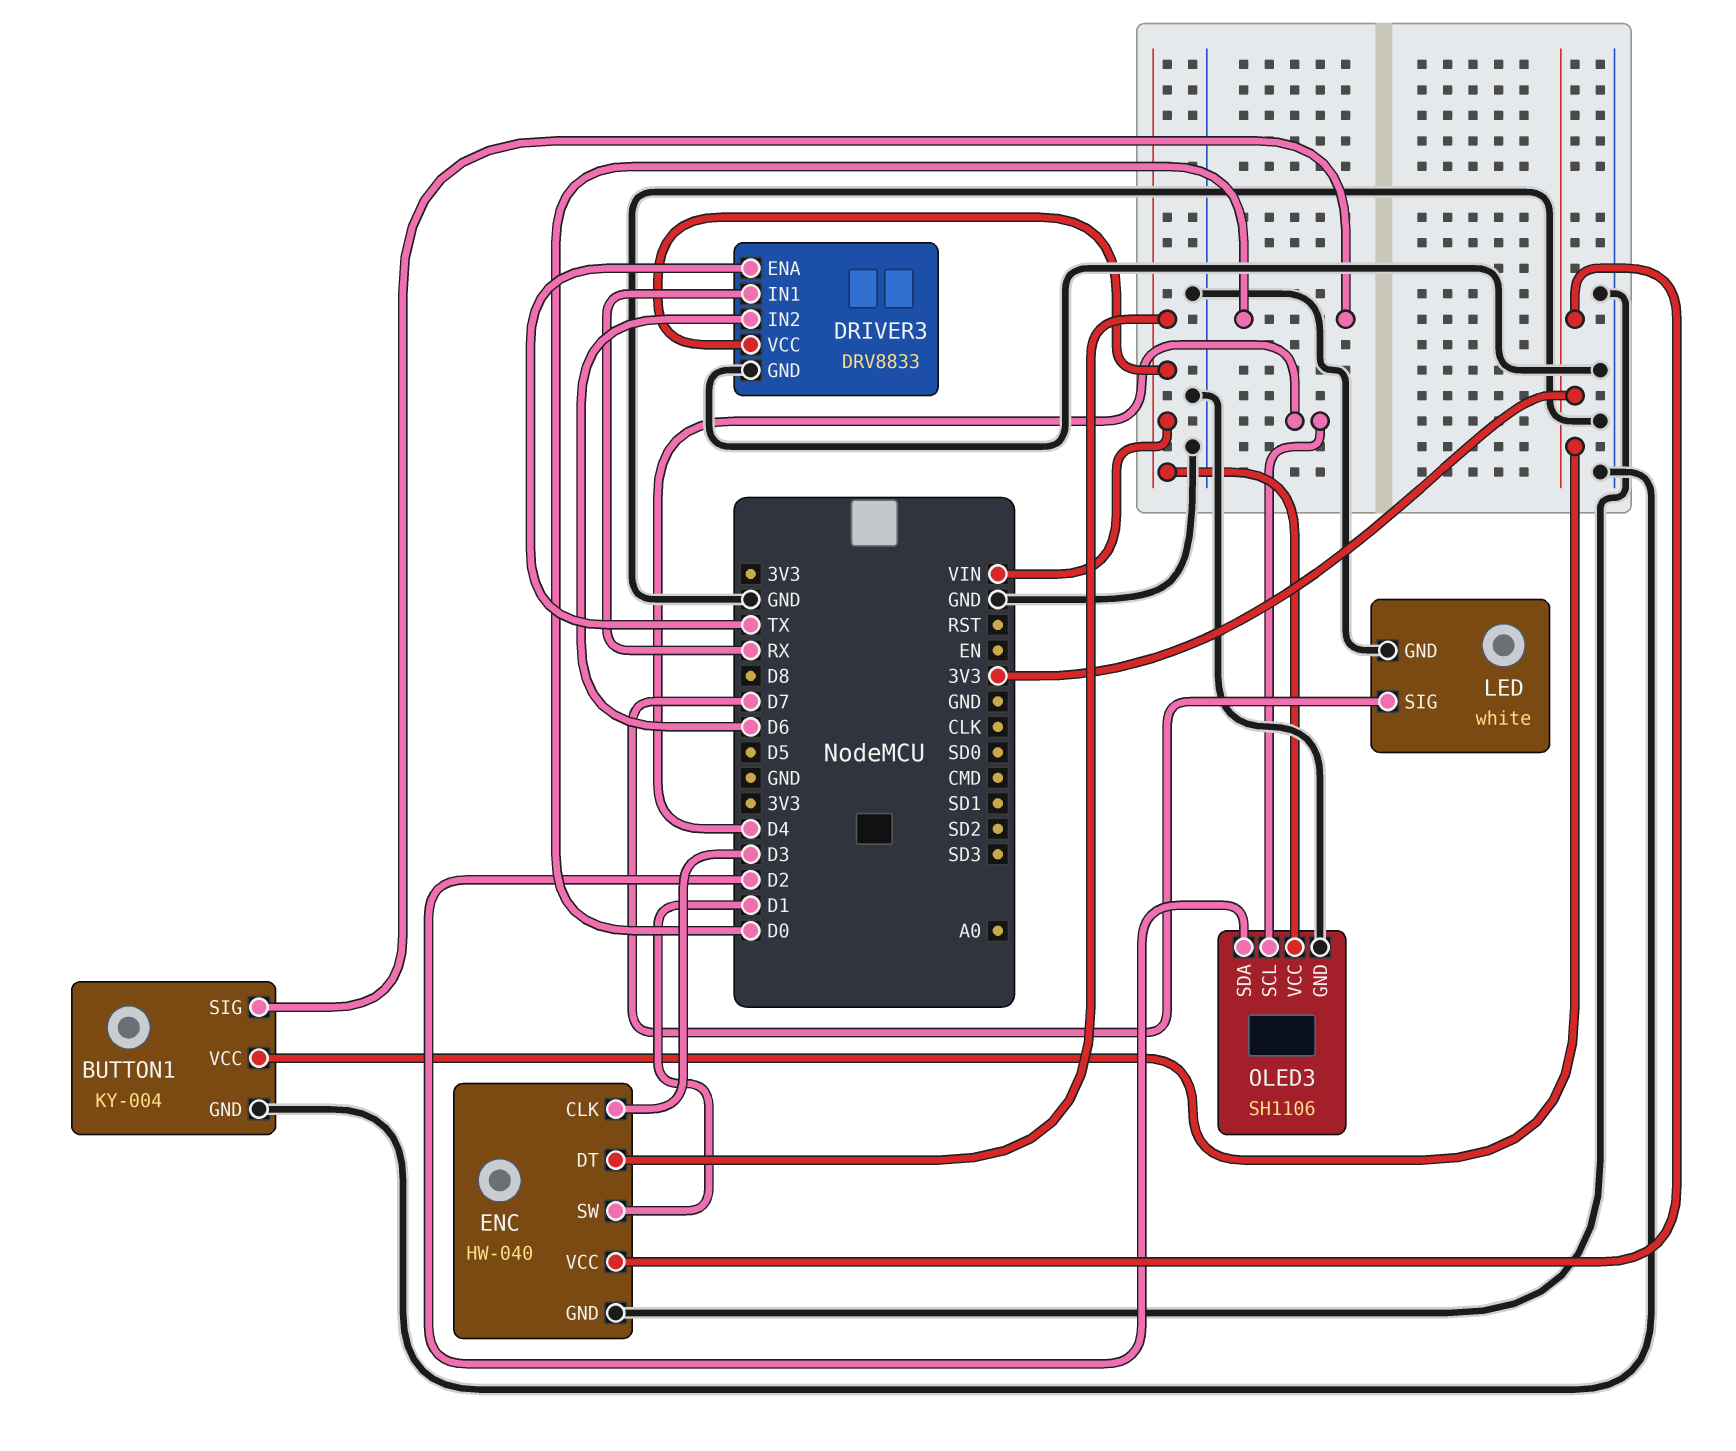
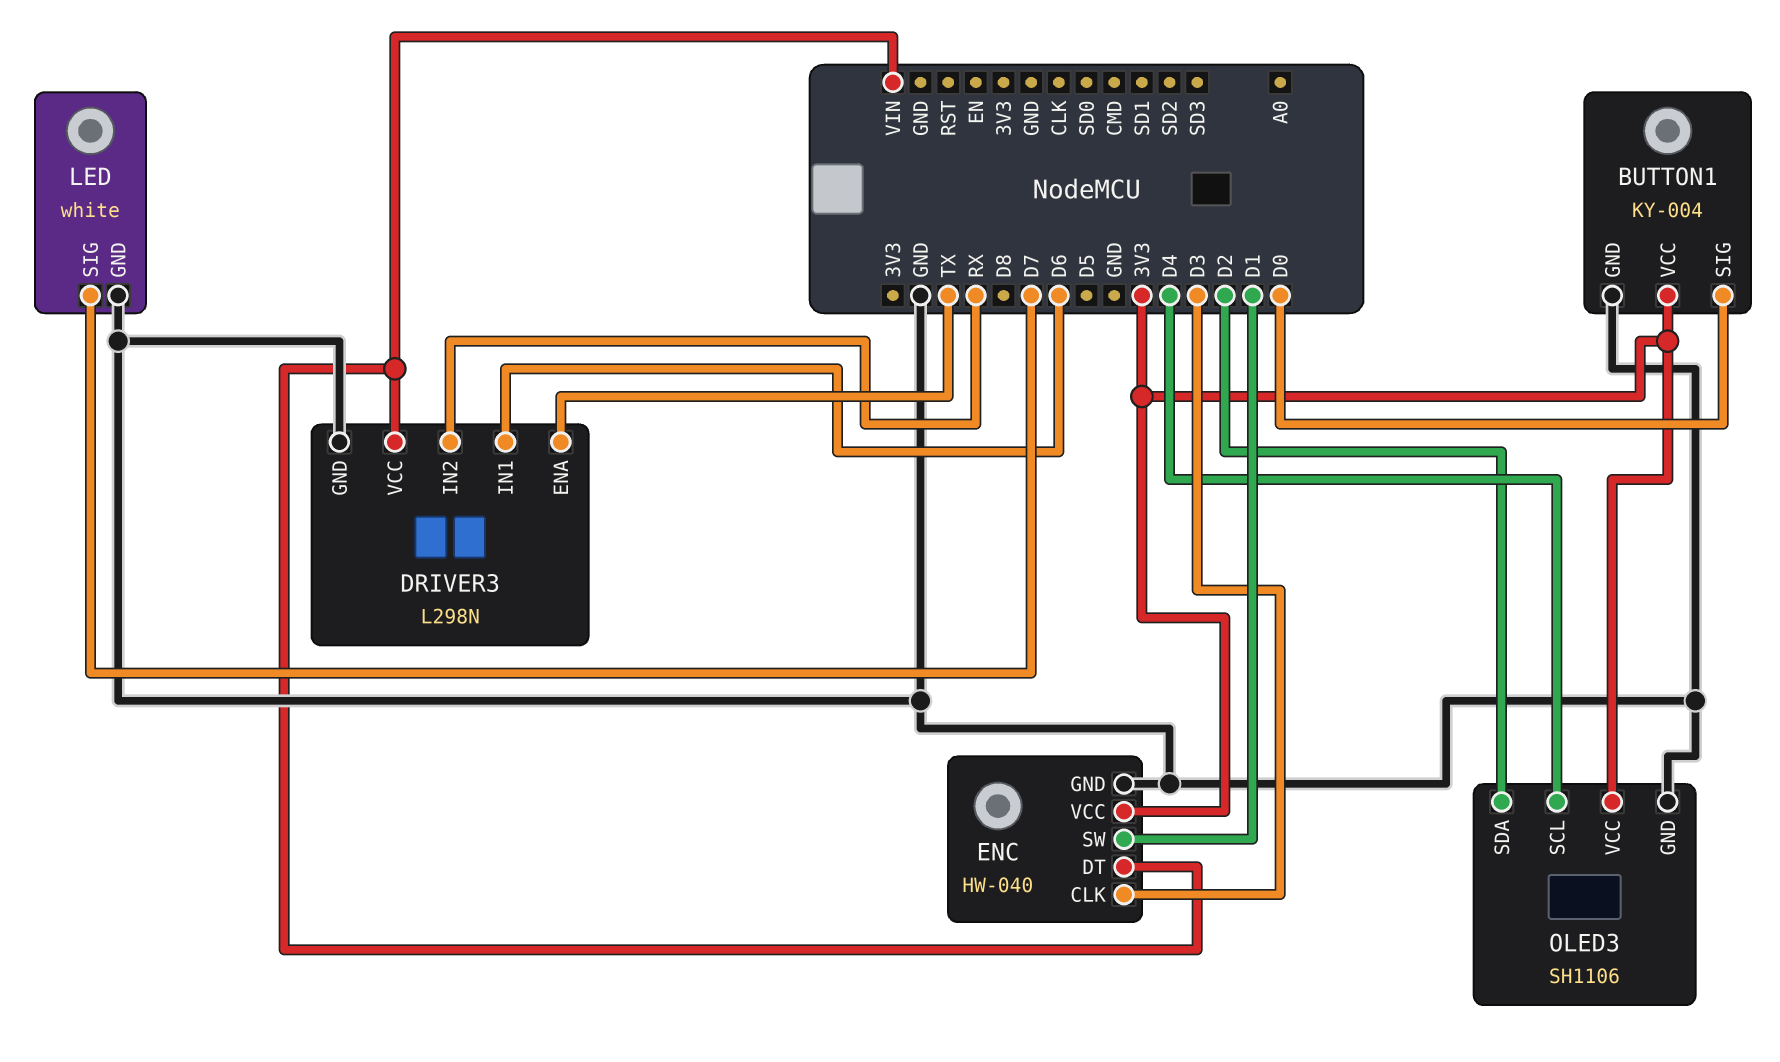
DRIVER3: DRV8833 -> L298N
DRIVER3 pin IN1: RX -> D6
DRIVER3 pin IN2: D6 -> RX
OLED3 pin VCC: VIN -> 3V3

